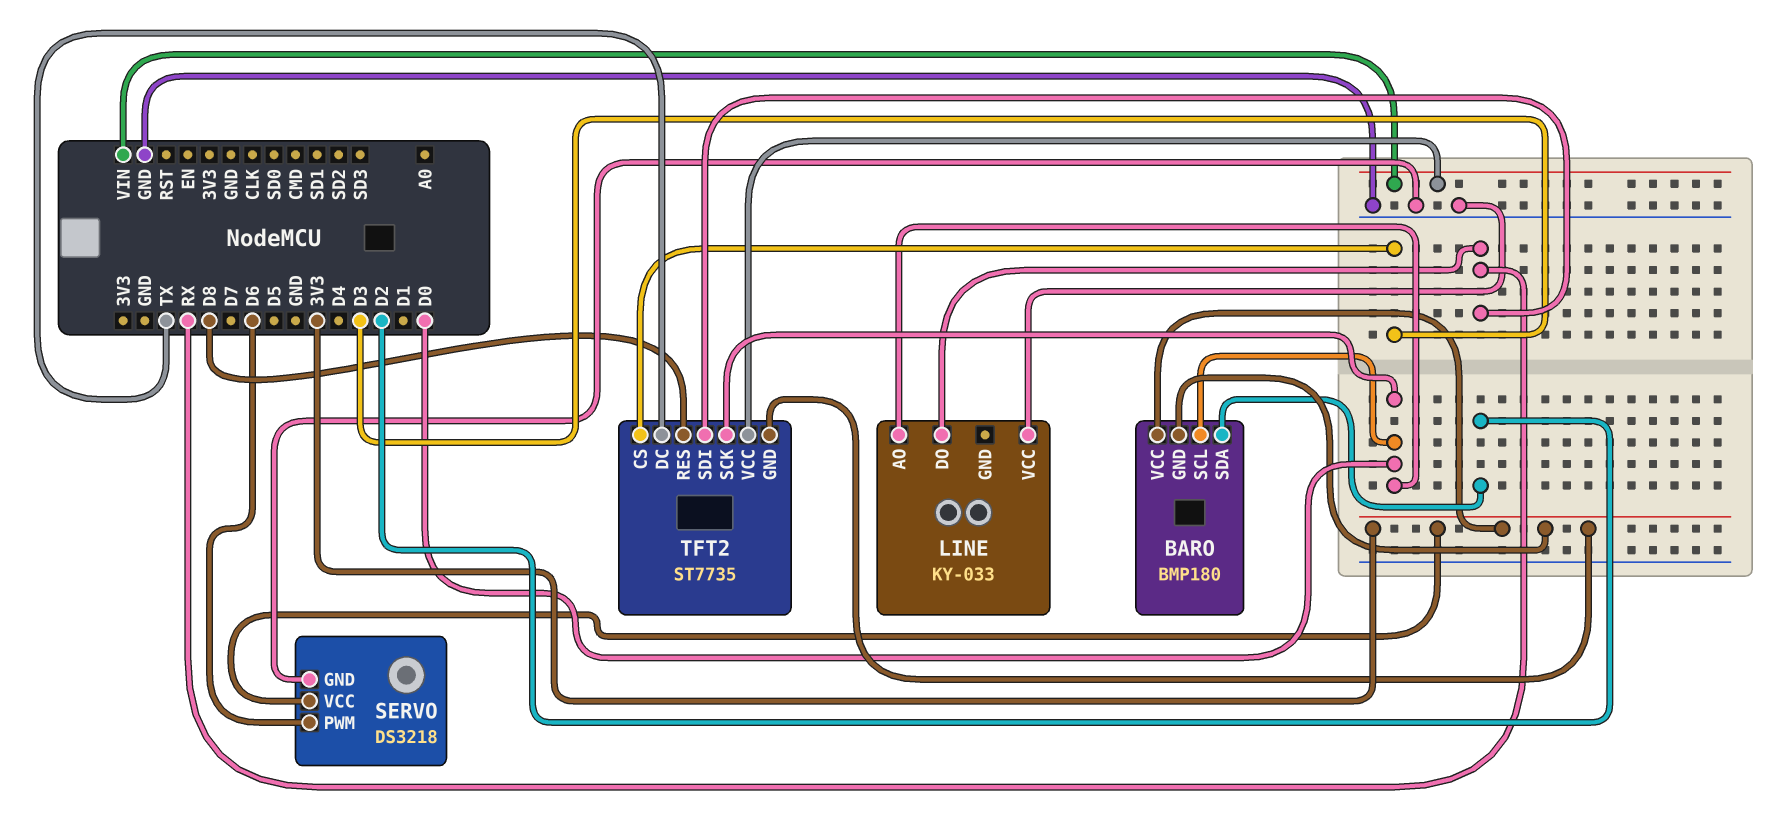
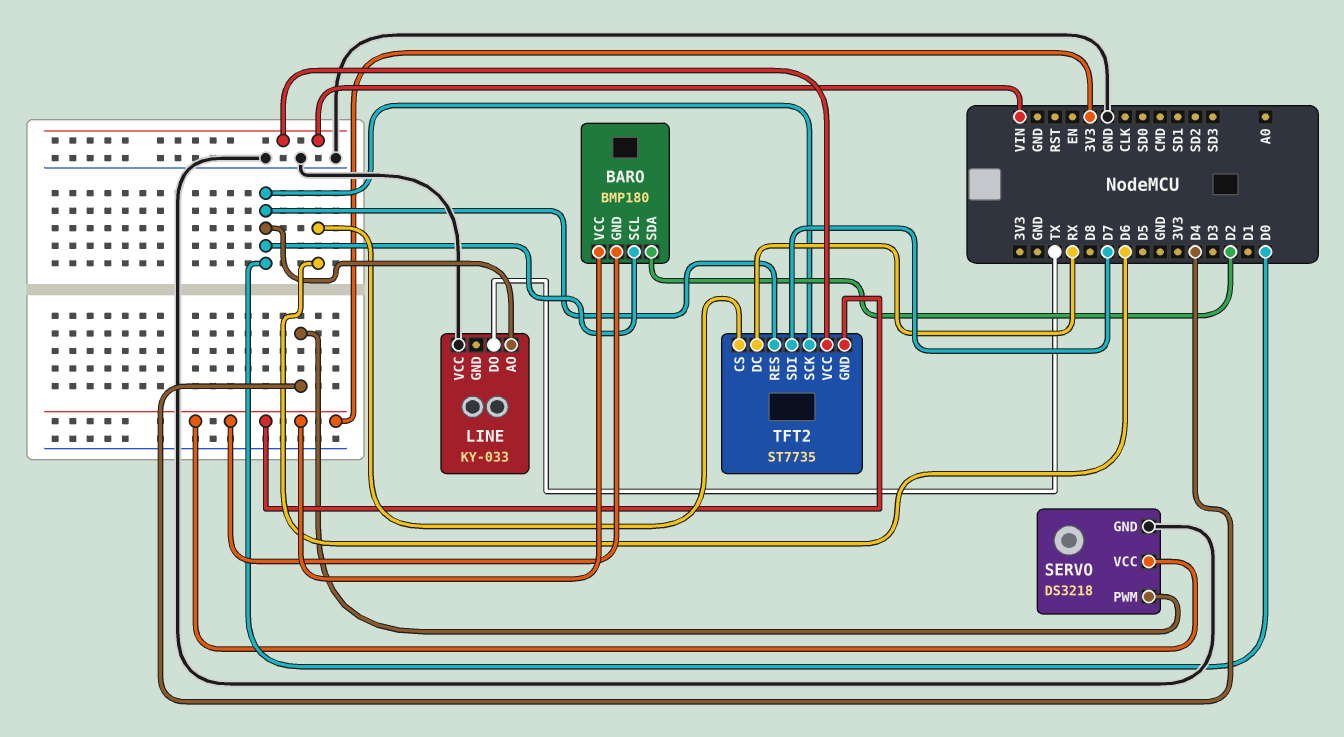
LINE pin DO: RX -> TX
SERVO pin PWM: D6 -> D4
TFT2 pin CS: D3 -> D6
TFT2 pin DC: TX -> RX
TFT2 pin RES: D8 -> D0
TFT2 pin SDI: RX -> D7

